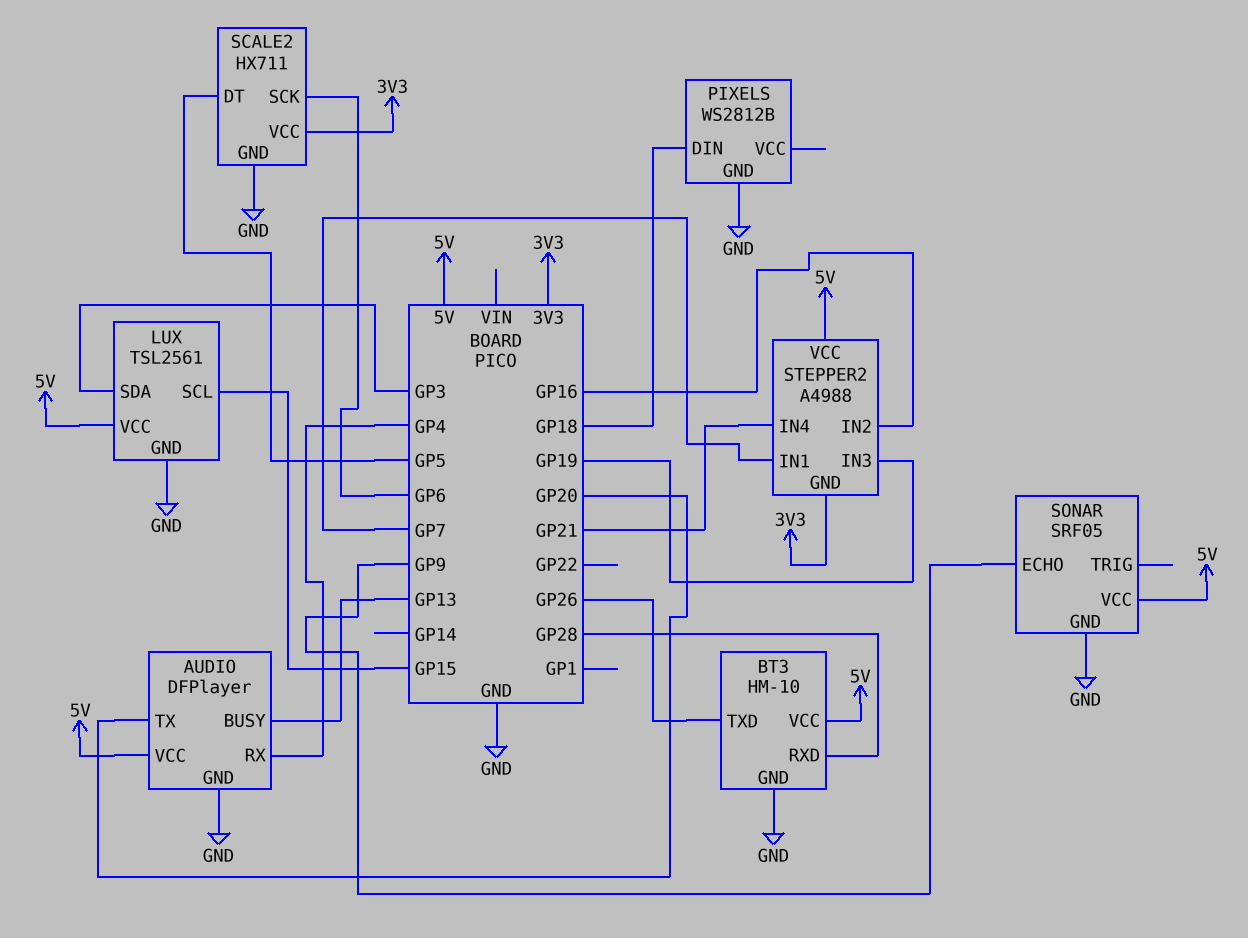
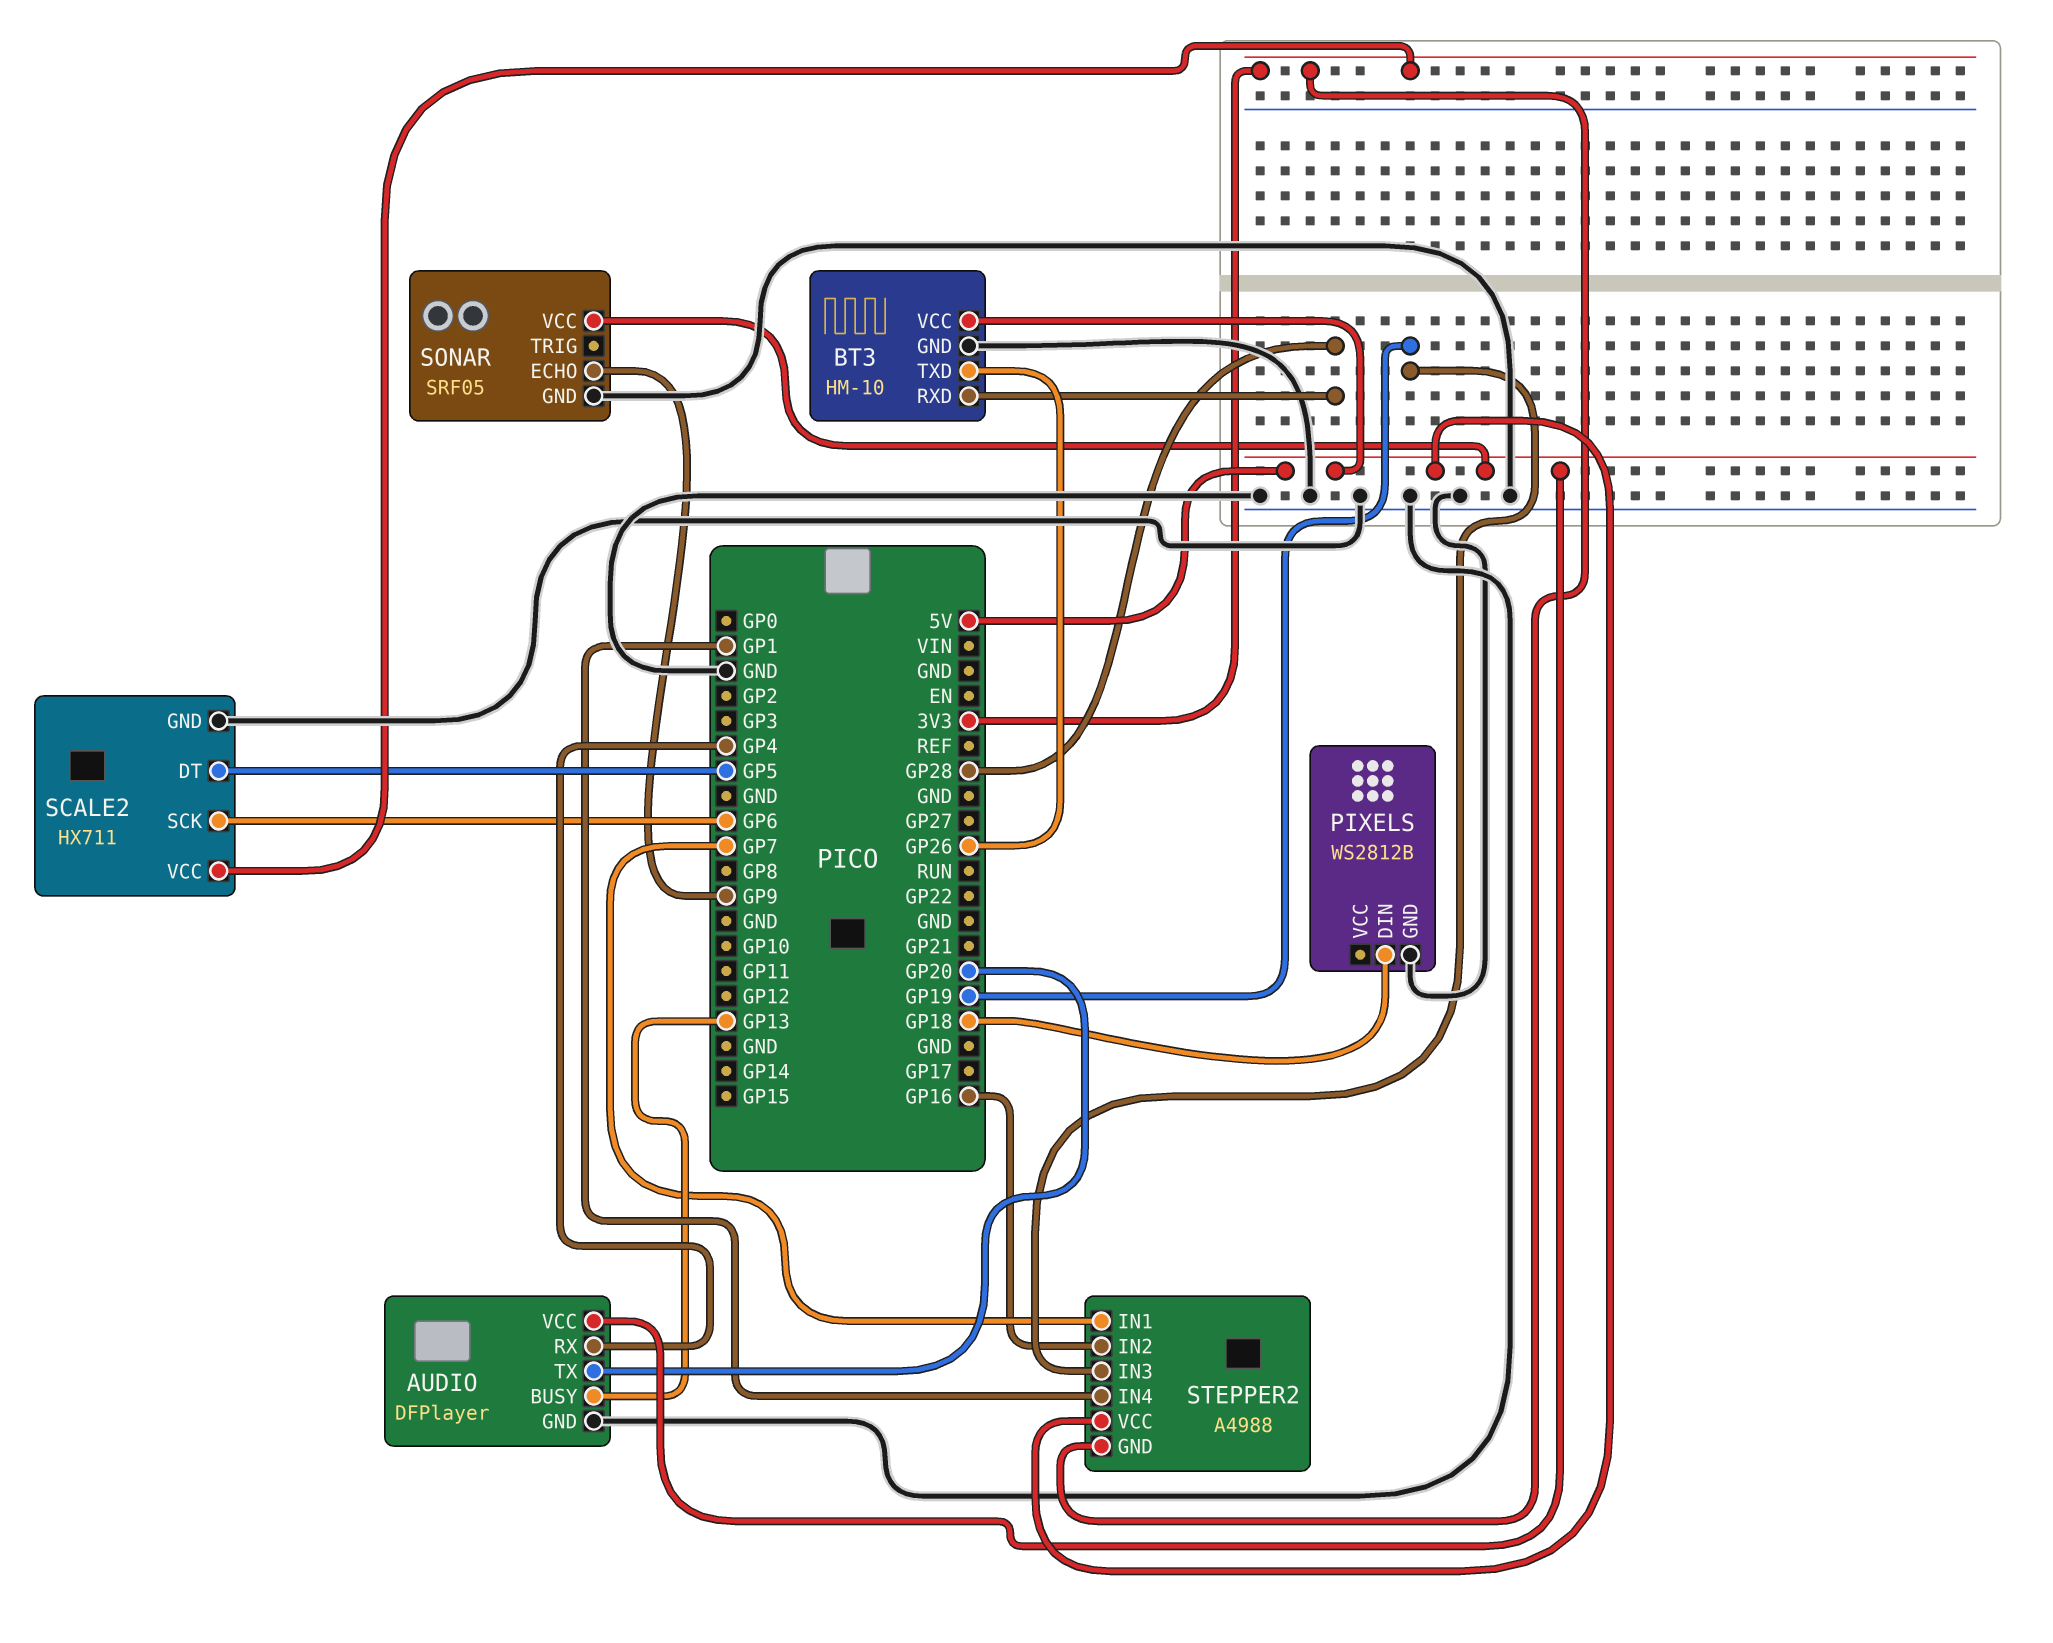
LUX: TSL2561 -> none
LUX pin GND: GND -> none
LUX pin SCL: GP15 -> none
LUX pin SDA: GP3 -> none
LUX pin VCC: 5V -> none
STEPPER2 pin IN4: GP21 -> GP1

